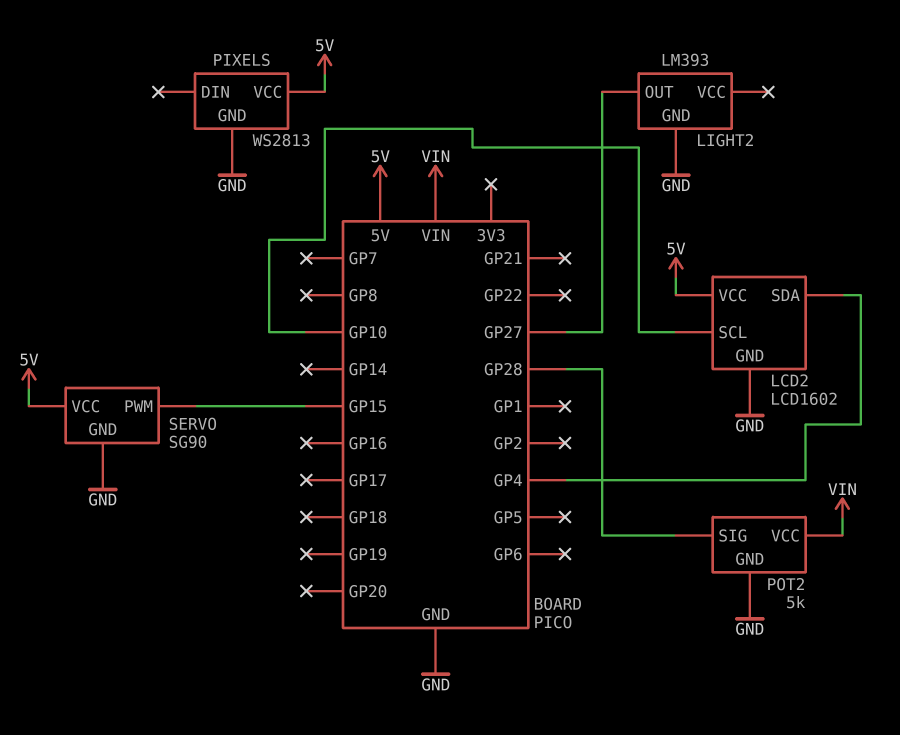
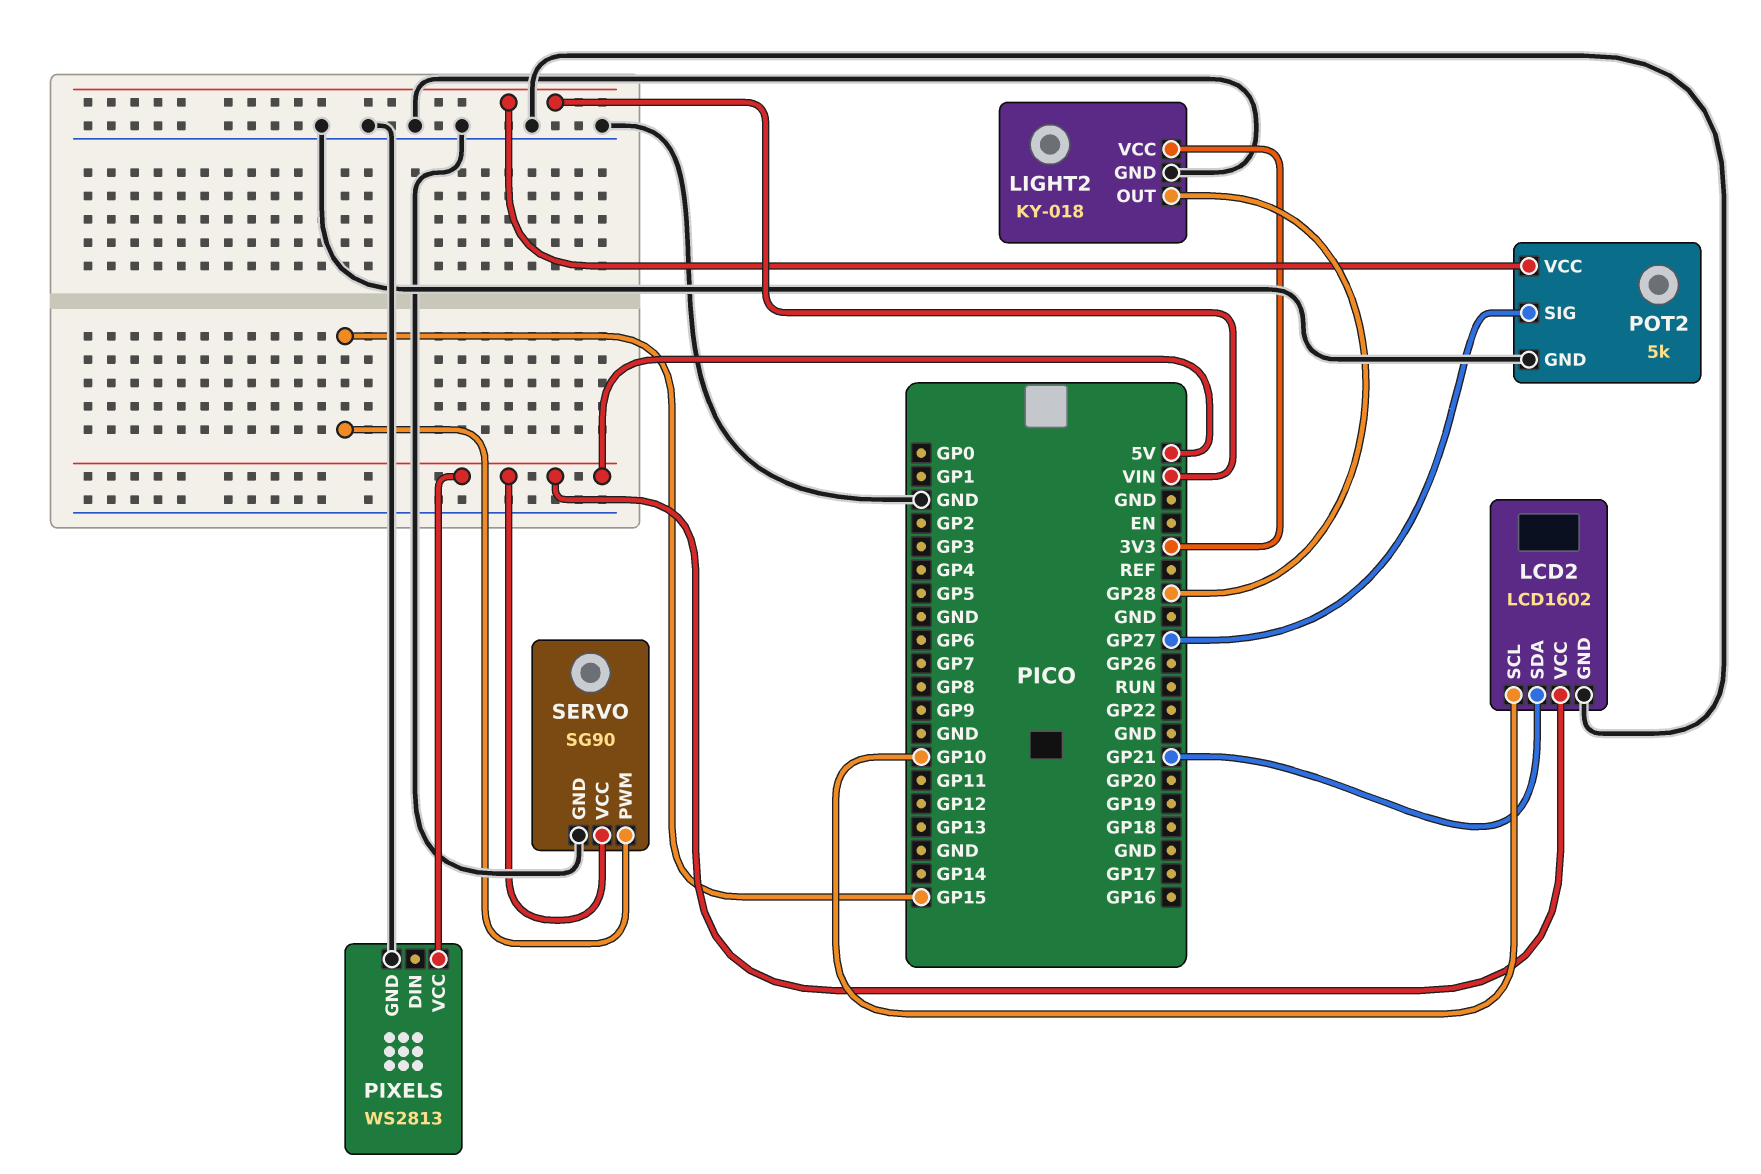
LCD2 pin SDA: GP4 -> GP21
LIGHT2: LM393 -> KY-018
LIGHT2 pin OUT: GP27 -> GP28
LIGHT2 pin VCC: none -> 3V3
POT2 pin SIG: GP28 -> GP27

